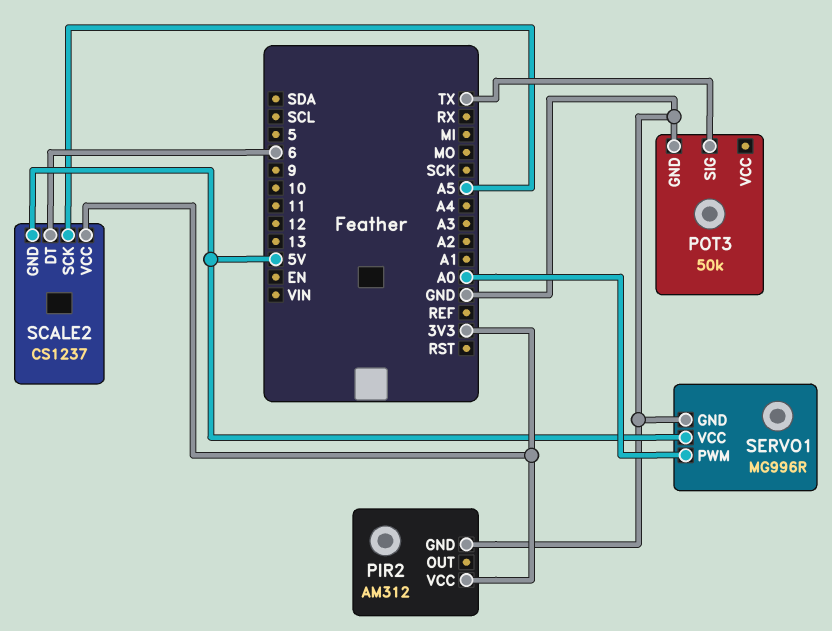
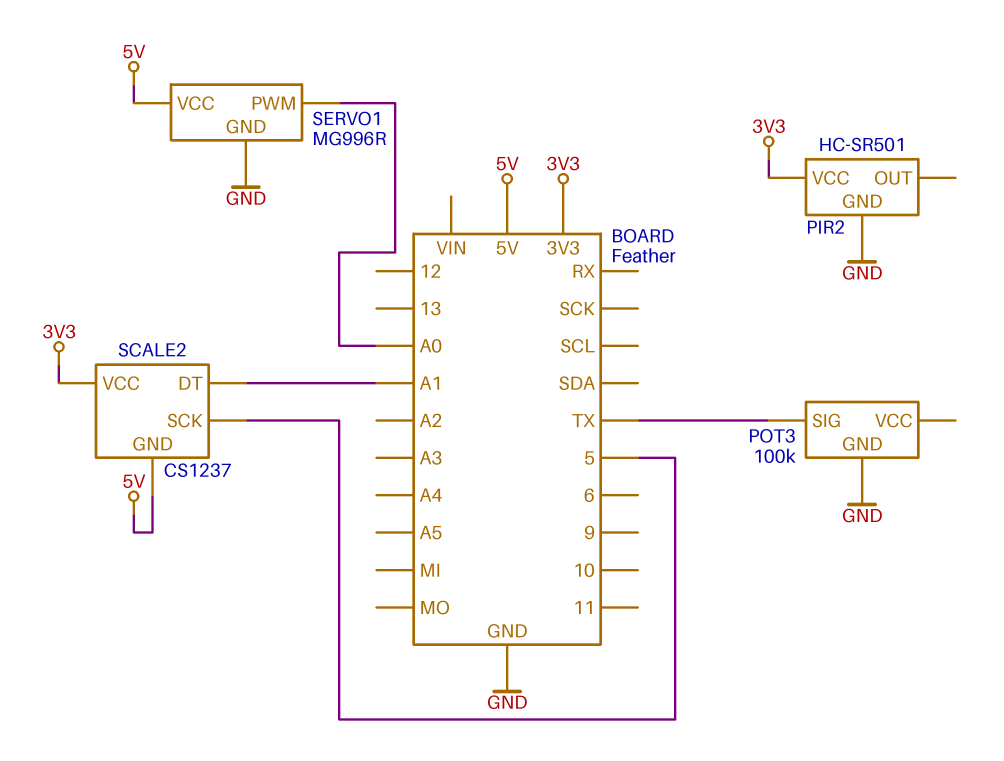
PIR2: AM312 -> HC-SR501
POT3: 50k -> 100k
SCALE2 pin DT: 6 -> A1
SCALE2 pin SCK: A5 -> 5

